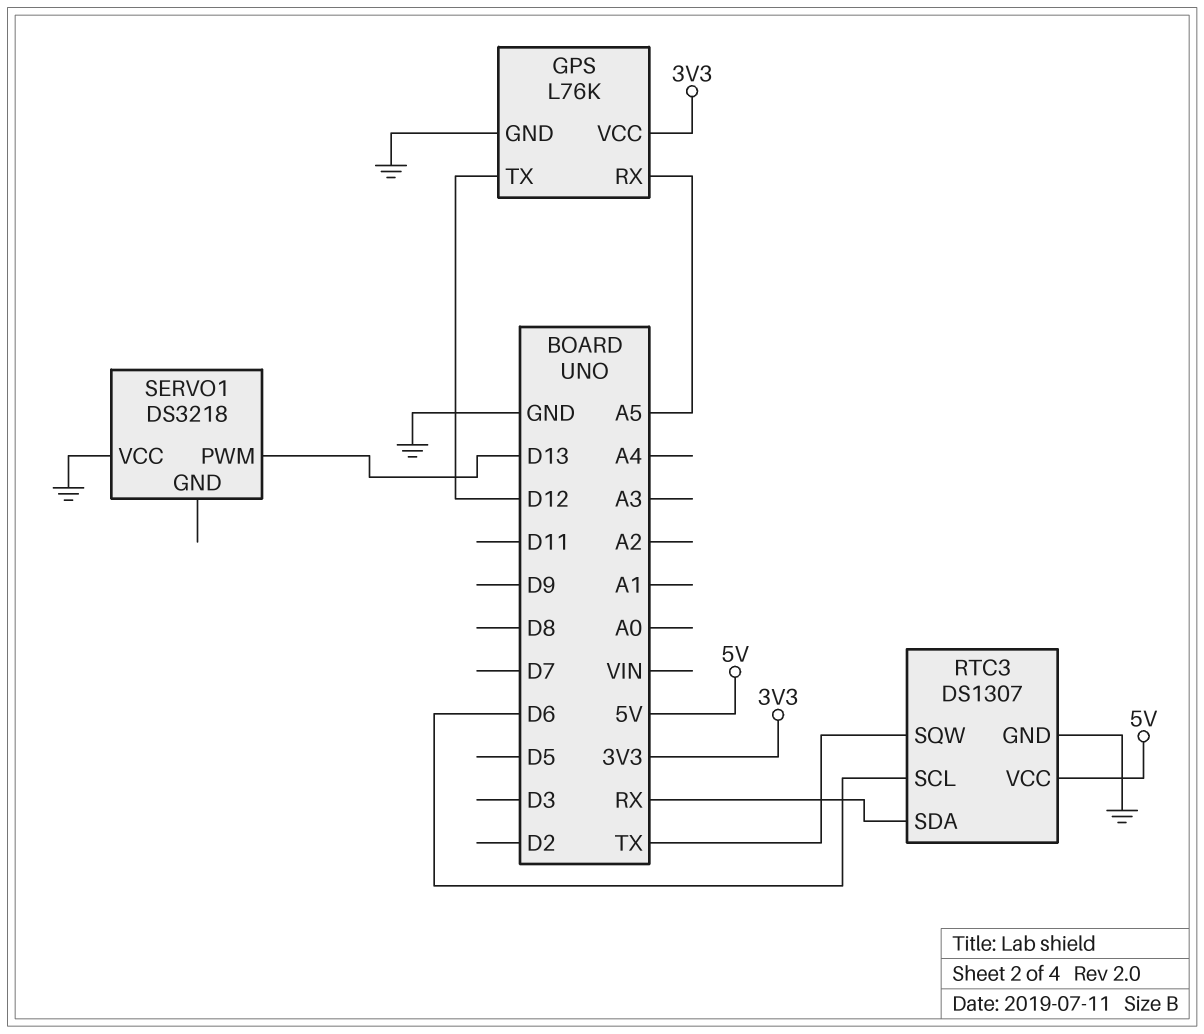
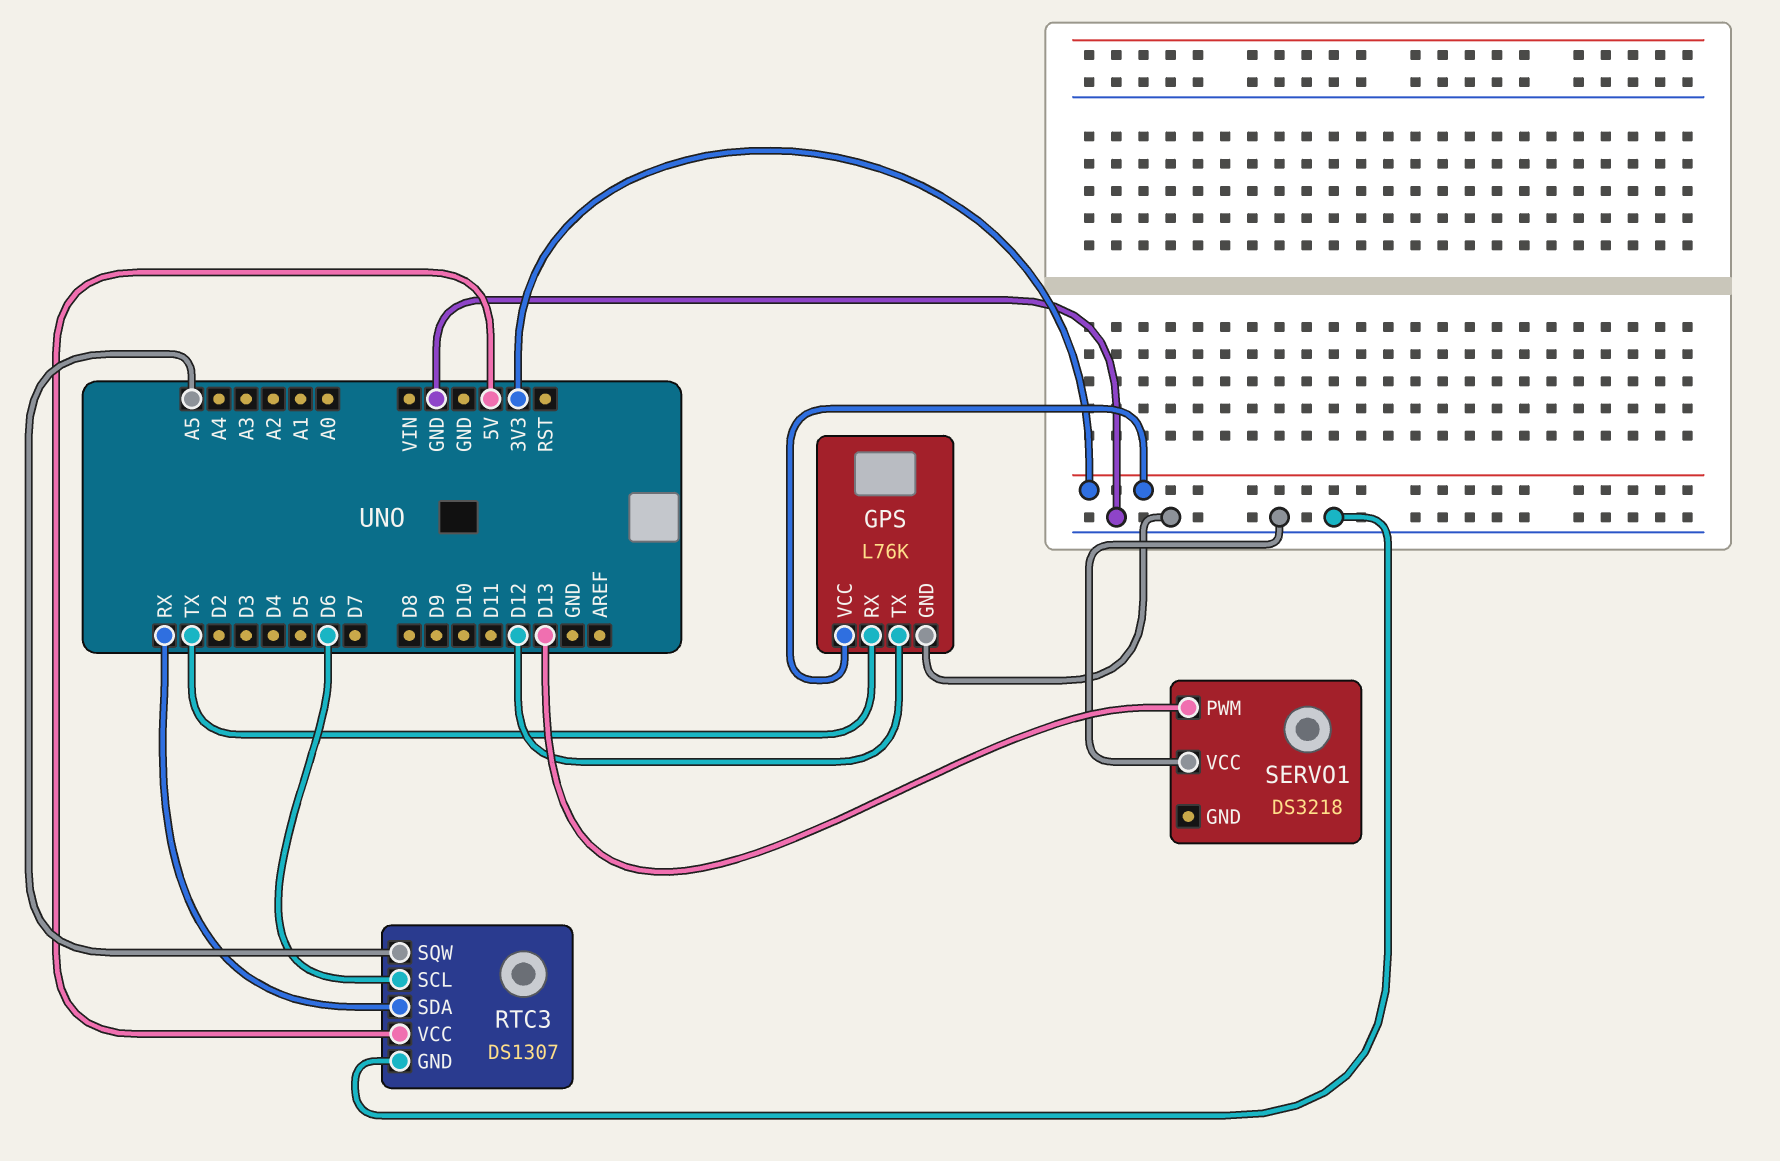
GPS pin RX: A5 -> TX
RTC3 pin SQW: TX -> A5

